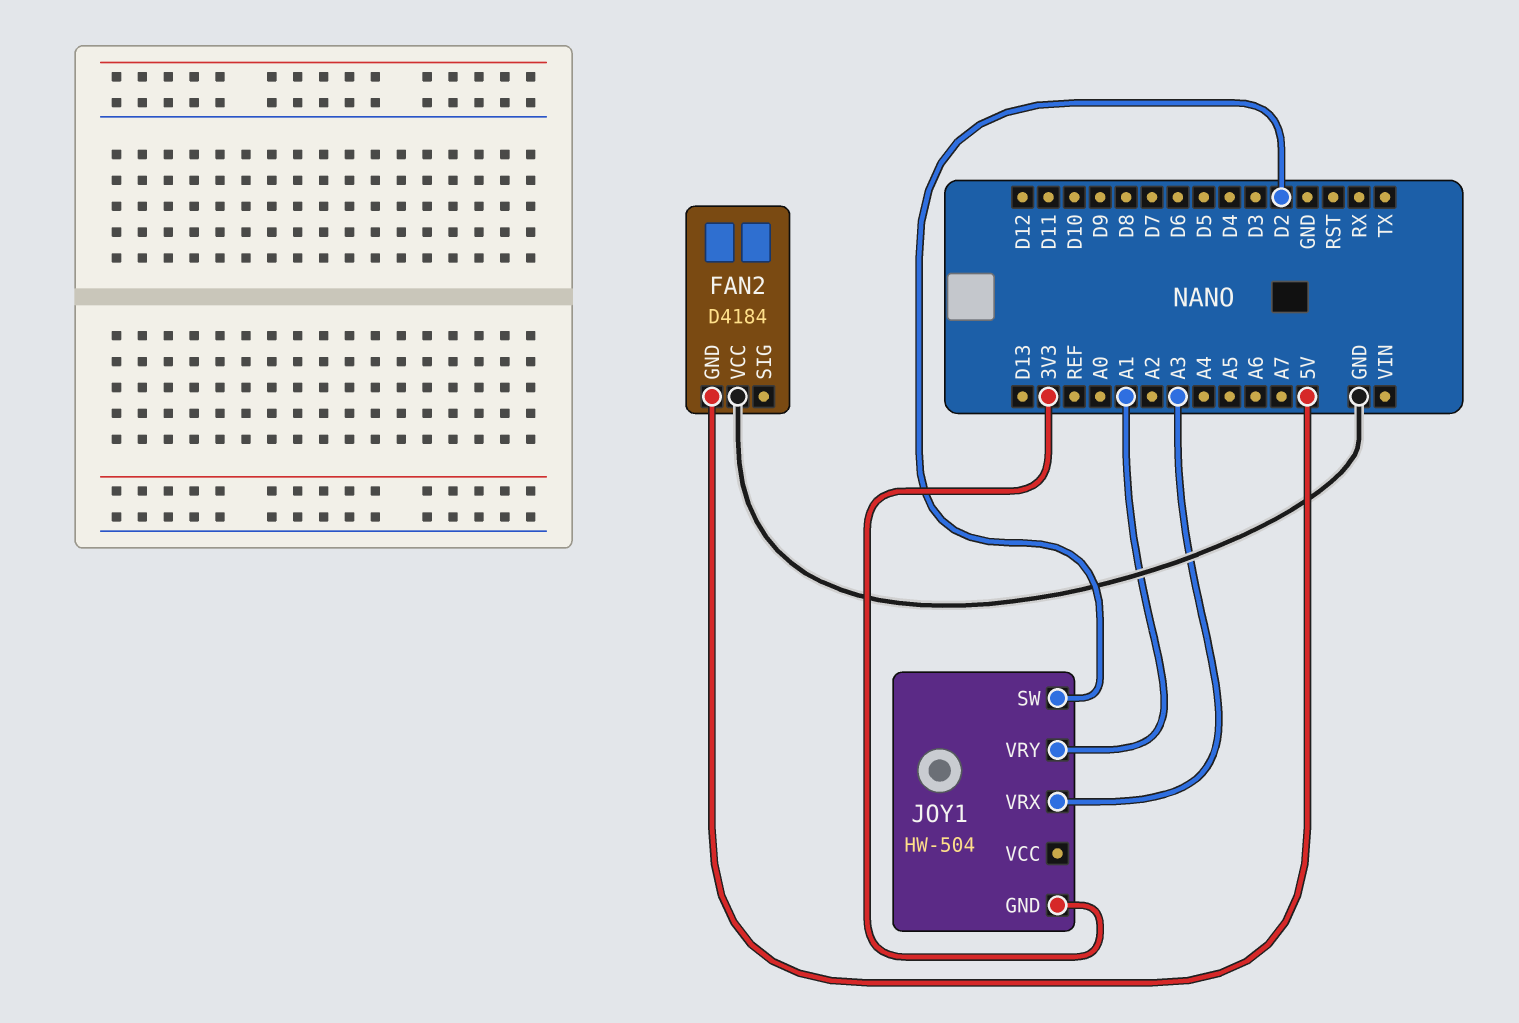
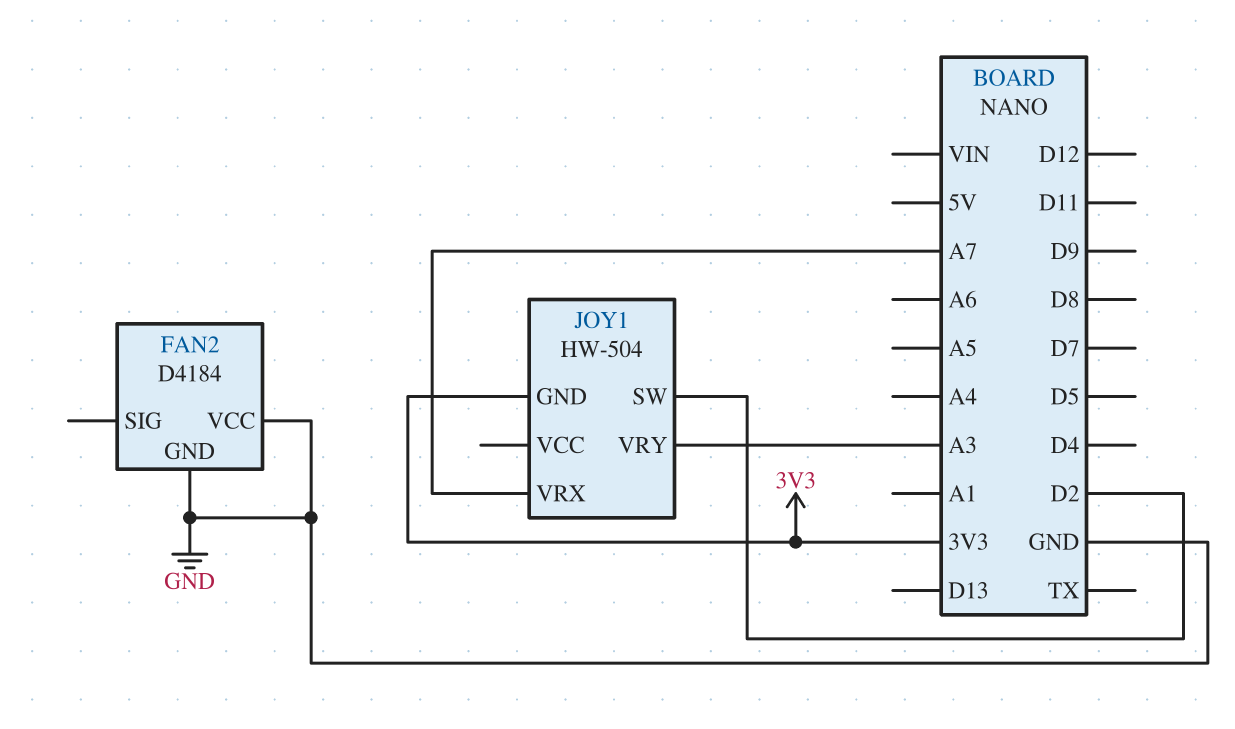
FAN2 pin GND: 5V -> GND
JOY1 pin VRX: A3 -> A7
JOY1 pin VRY: A1 -> A3

